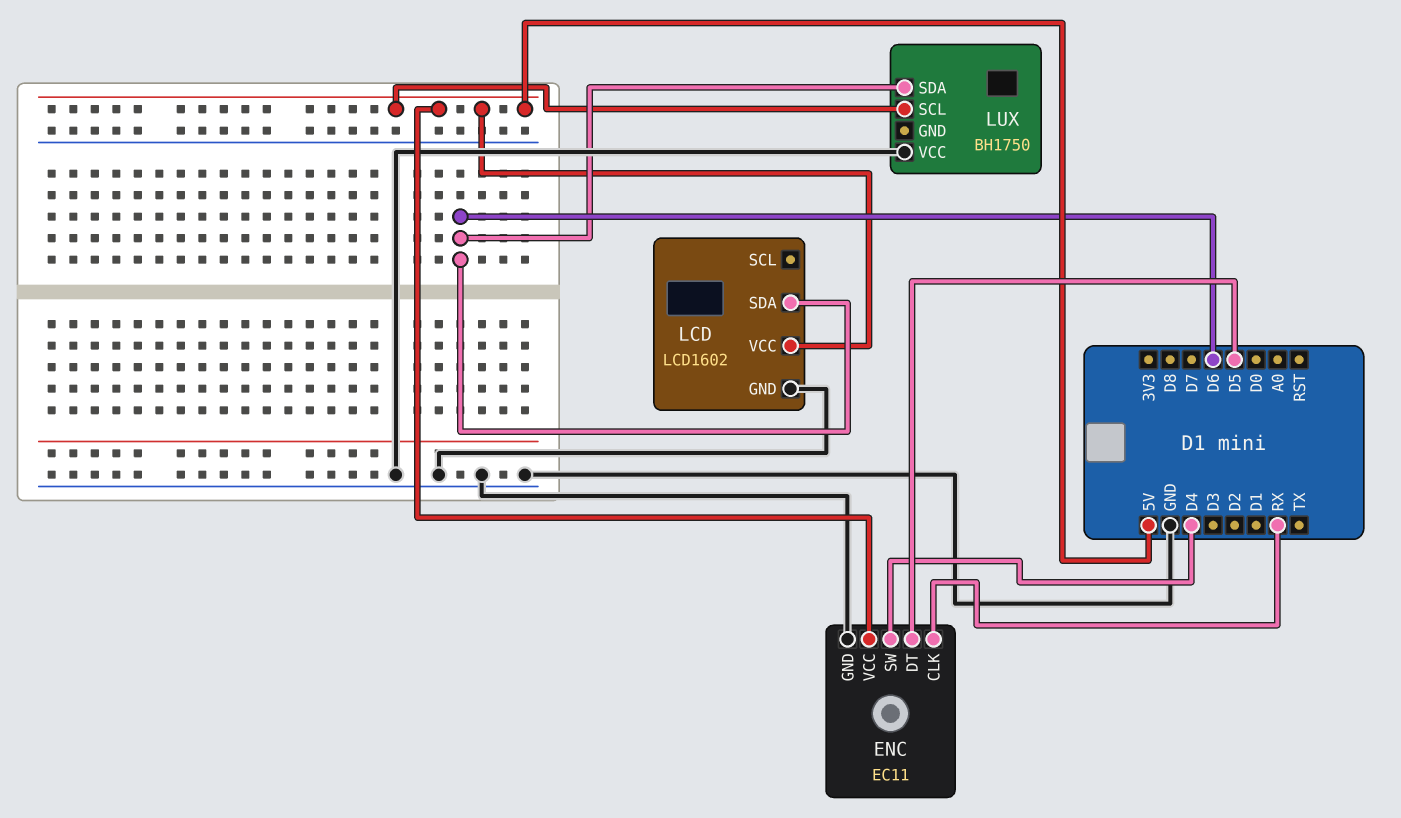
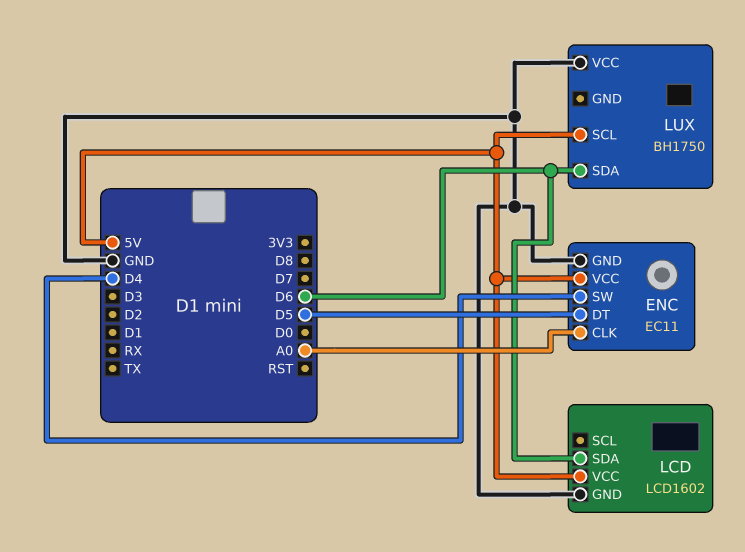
ENC pin CLK: RX -> A0

